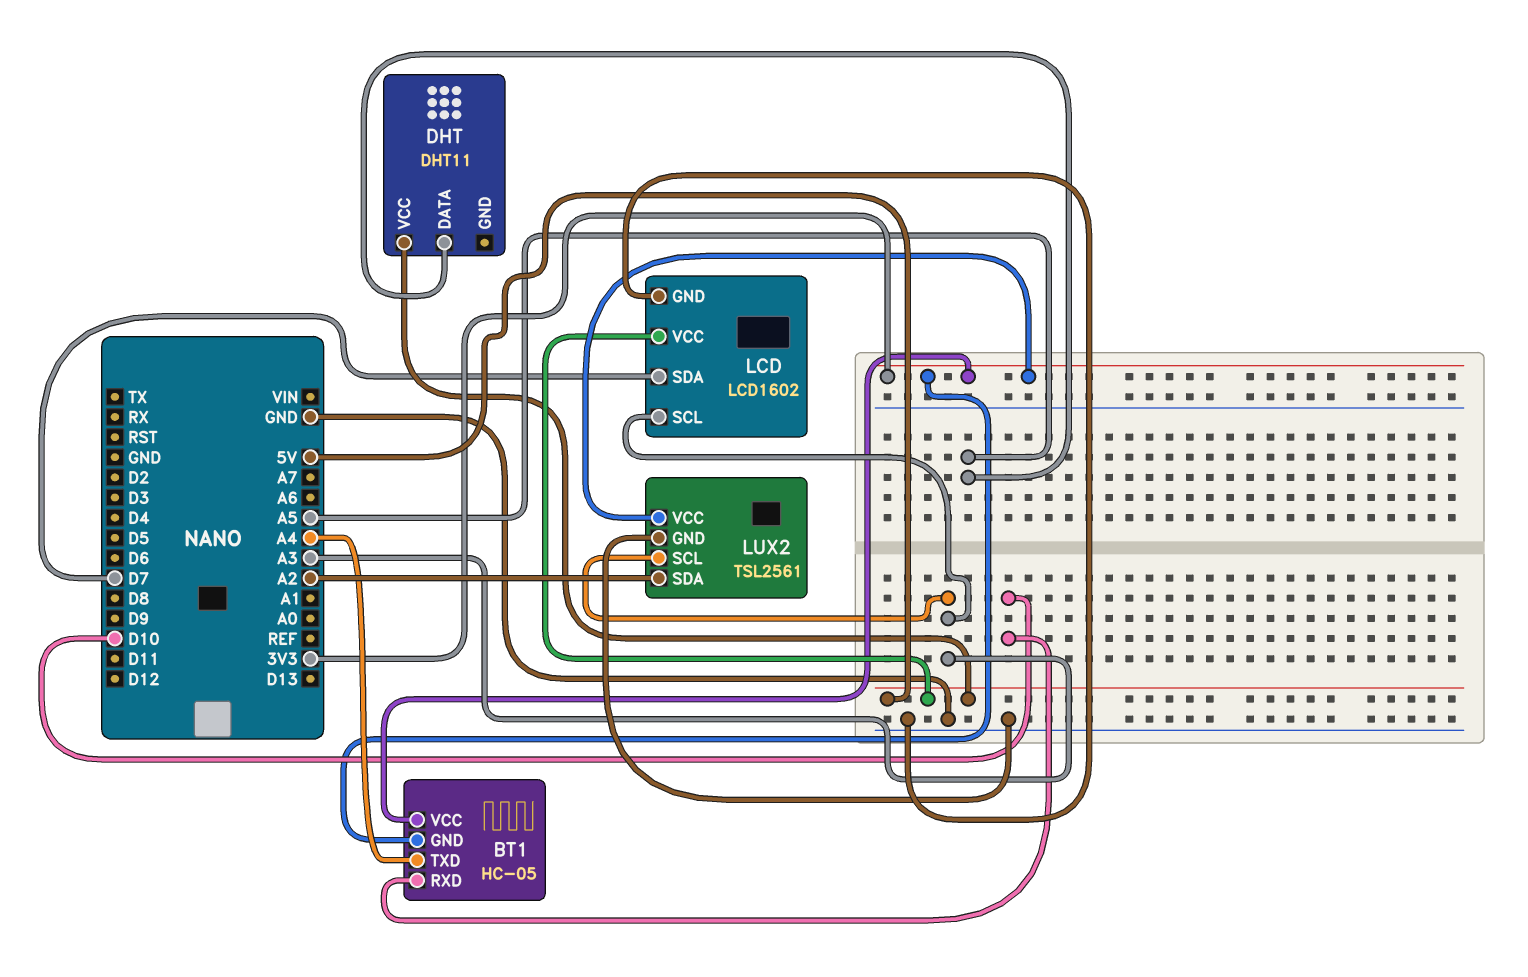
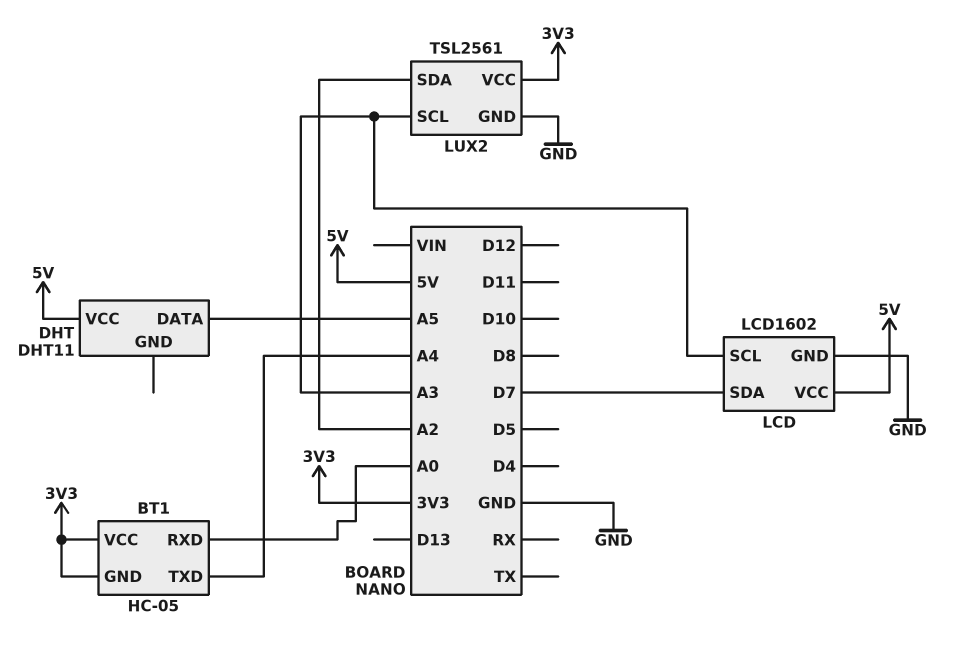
BT1 pin RXD: D10 -> A0

